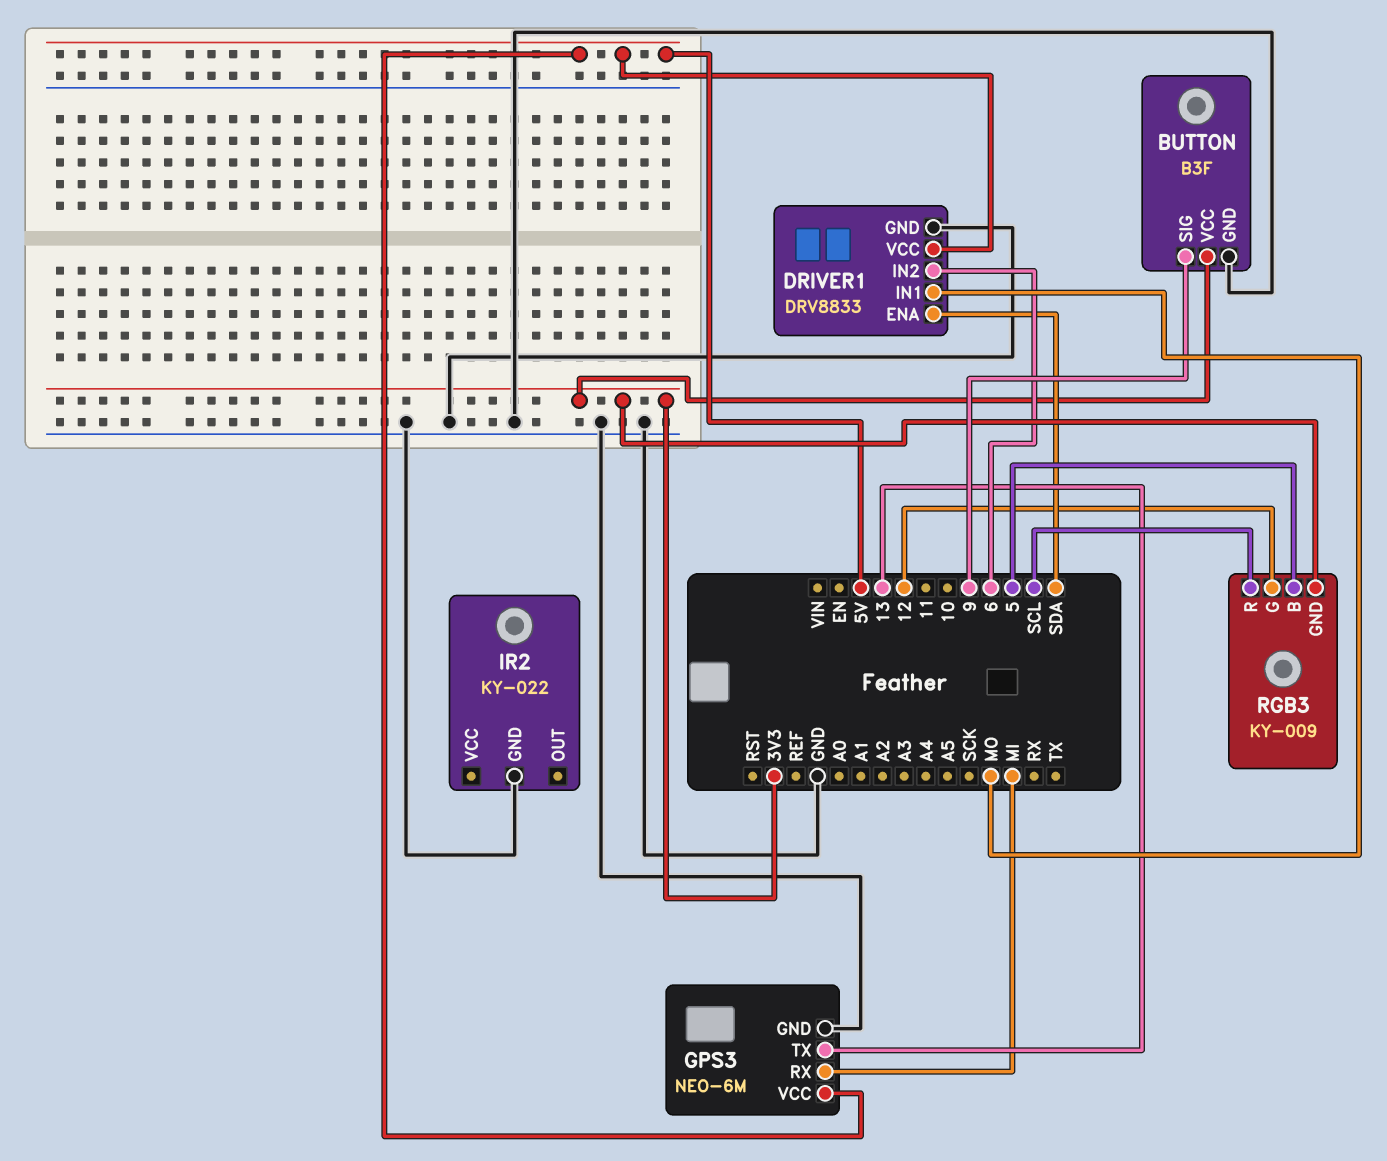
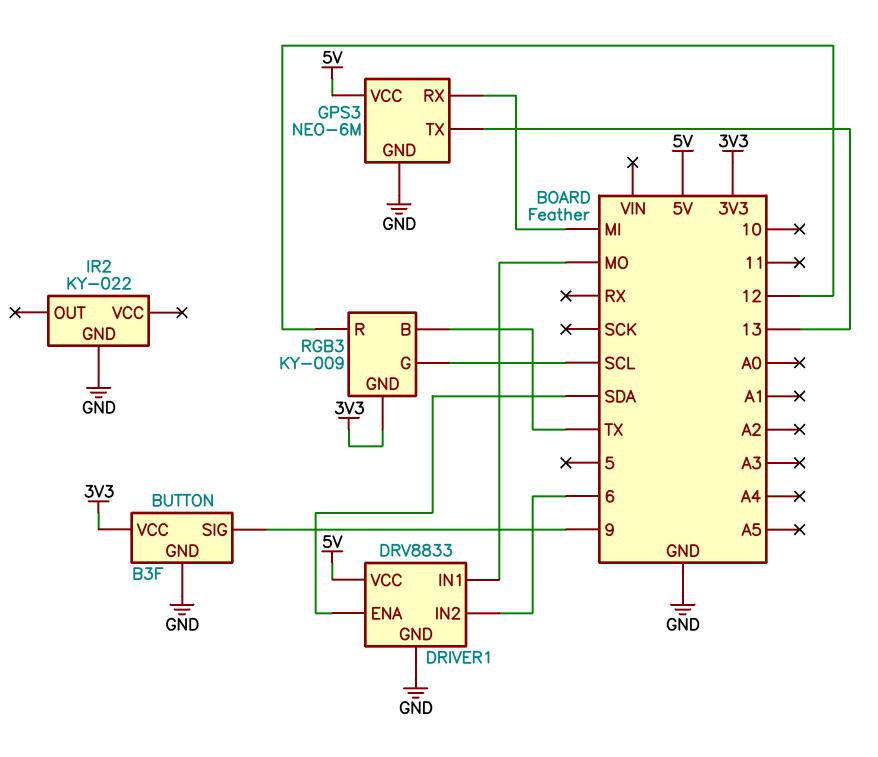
RGB3 pin B: 5 -> TX
RGB3 pin G: 12 -> SCL
RGB3 pin R: SCL -> 12

